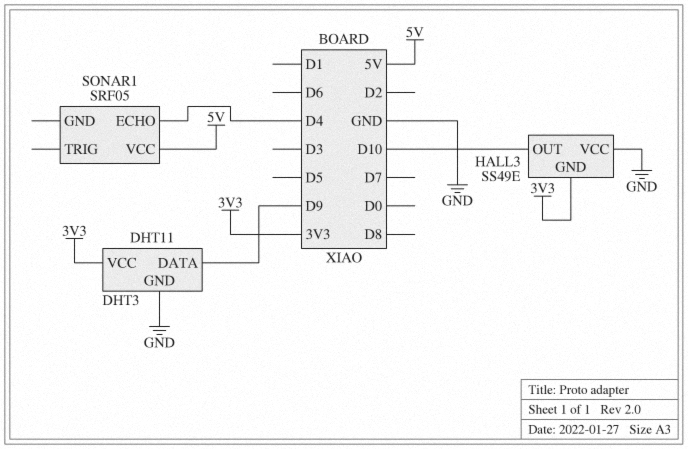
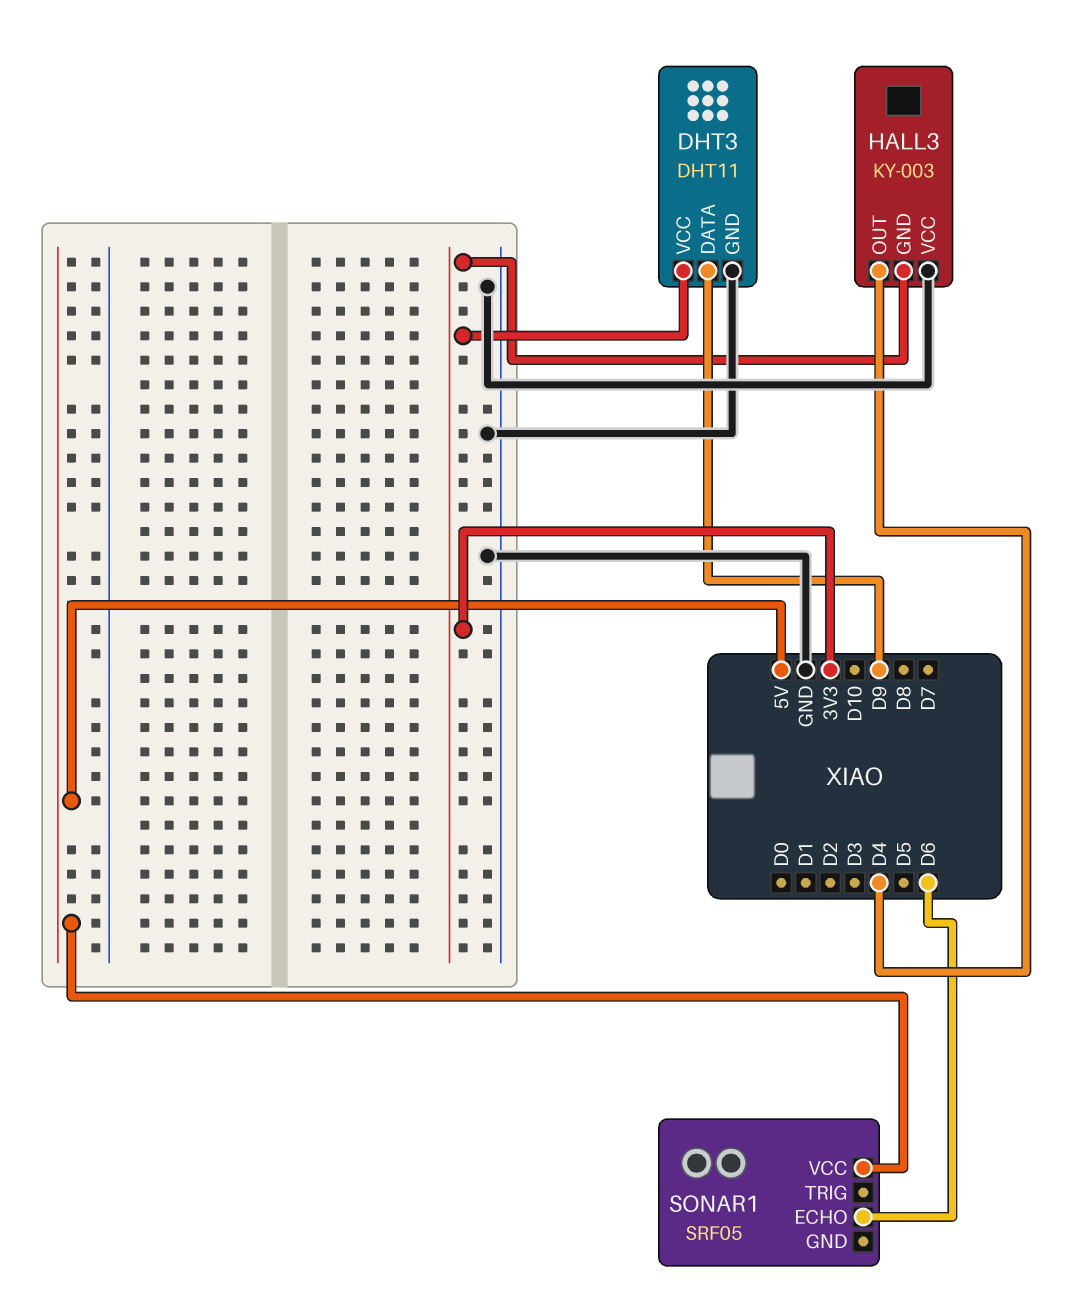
HALL3: SS49E -> KY-003
HALL3 pin OUT: D10 -> D4
SONAR1 pin ECHO: D4 -> D6

